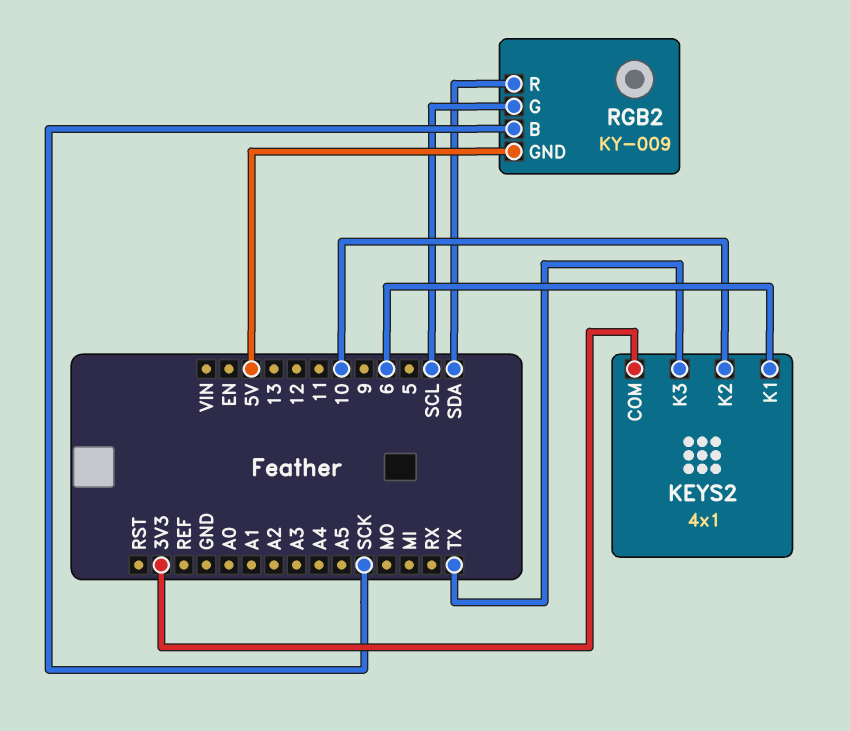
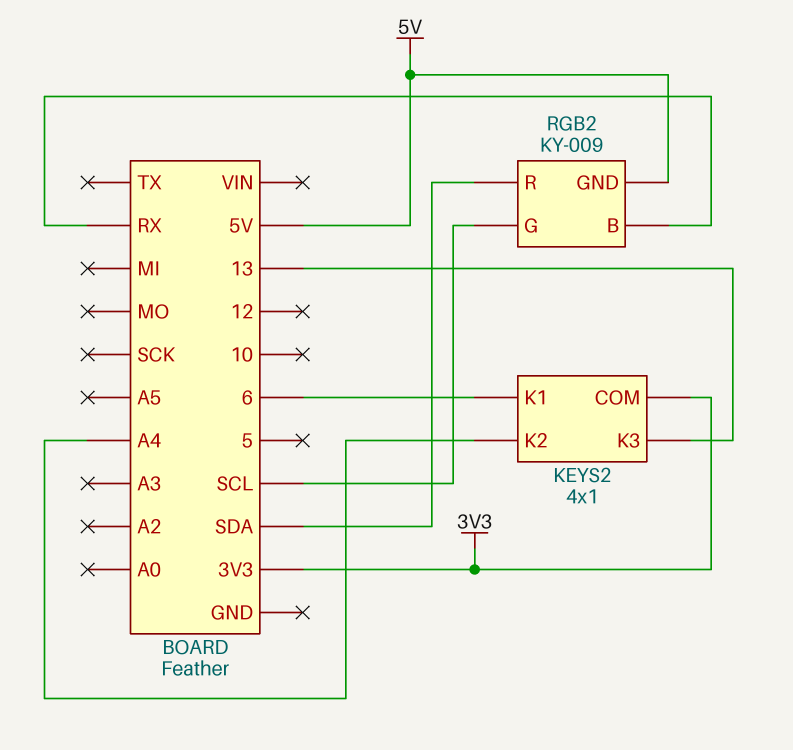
KEYS2 pin K2: 10 -> A4
KEYS2 pin K3: TX -> 13
RGB2 pin B: SCK -> RX

